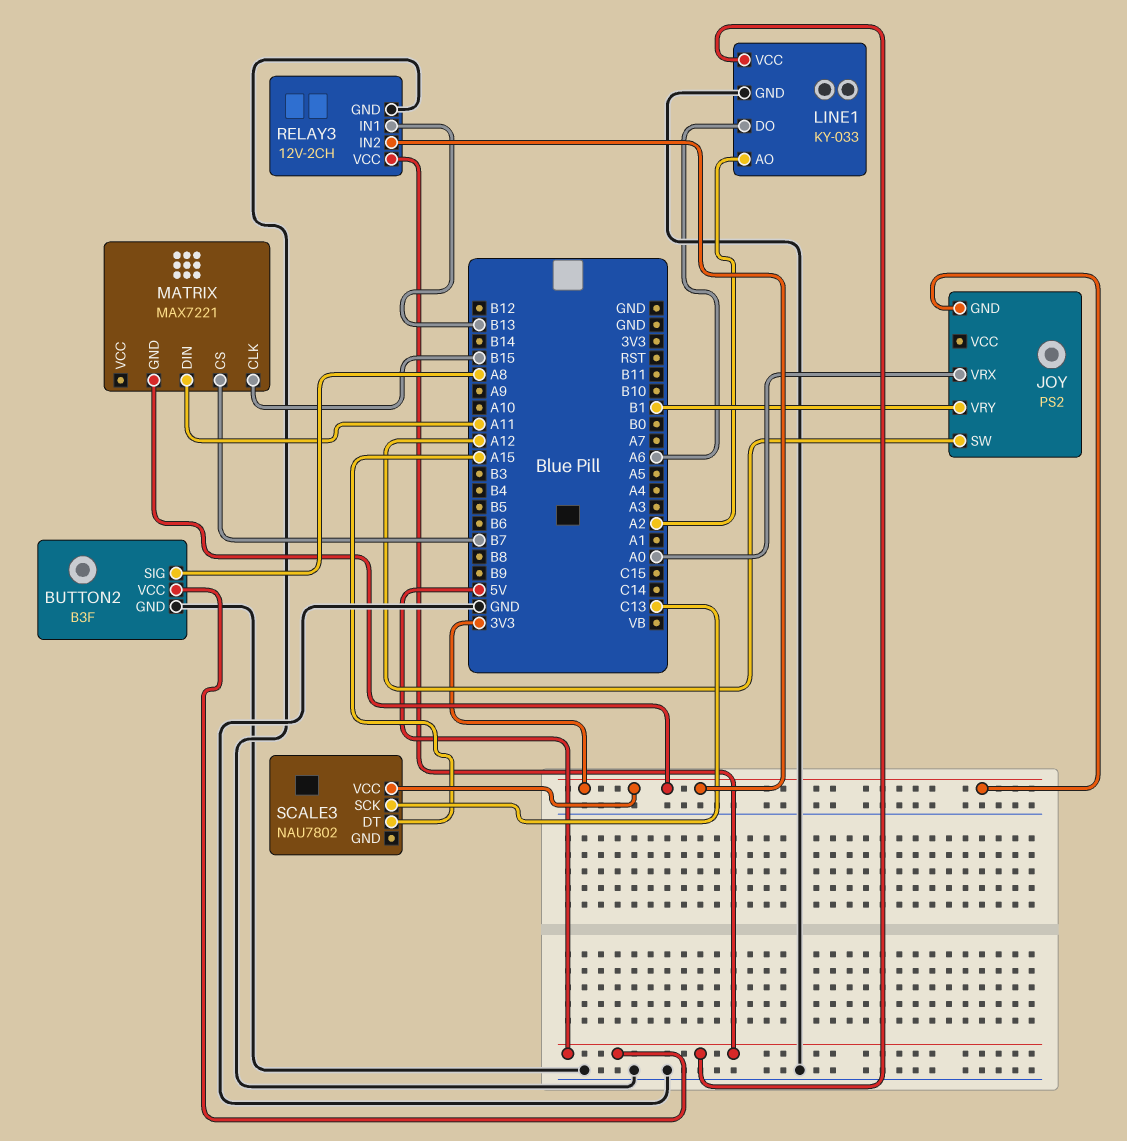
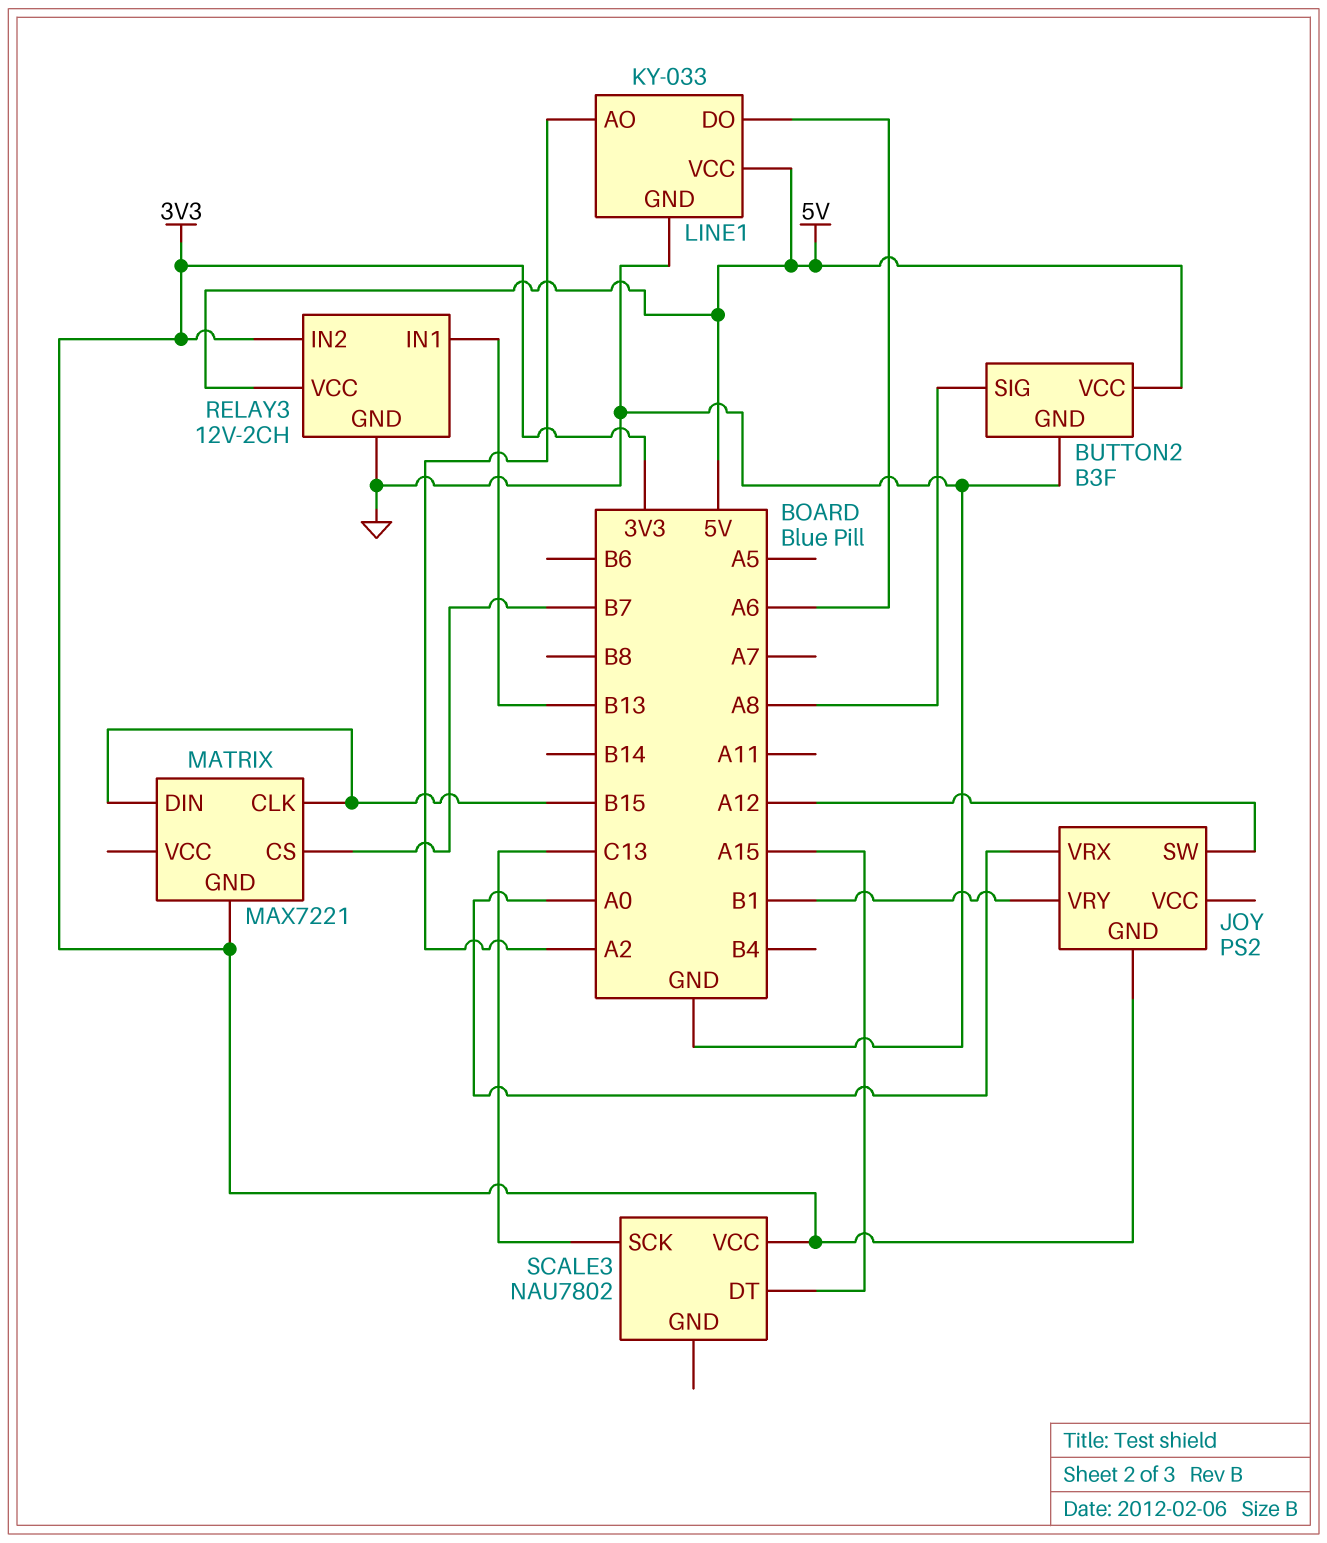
MATRIX pin DIN: A11 -> B15

